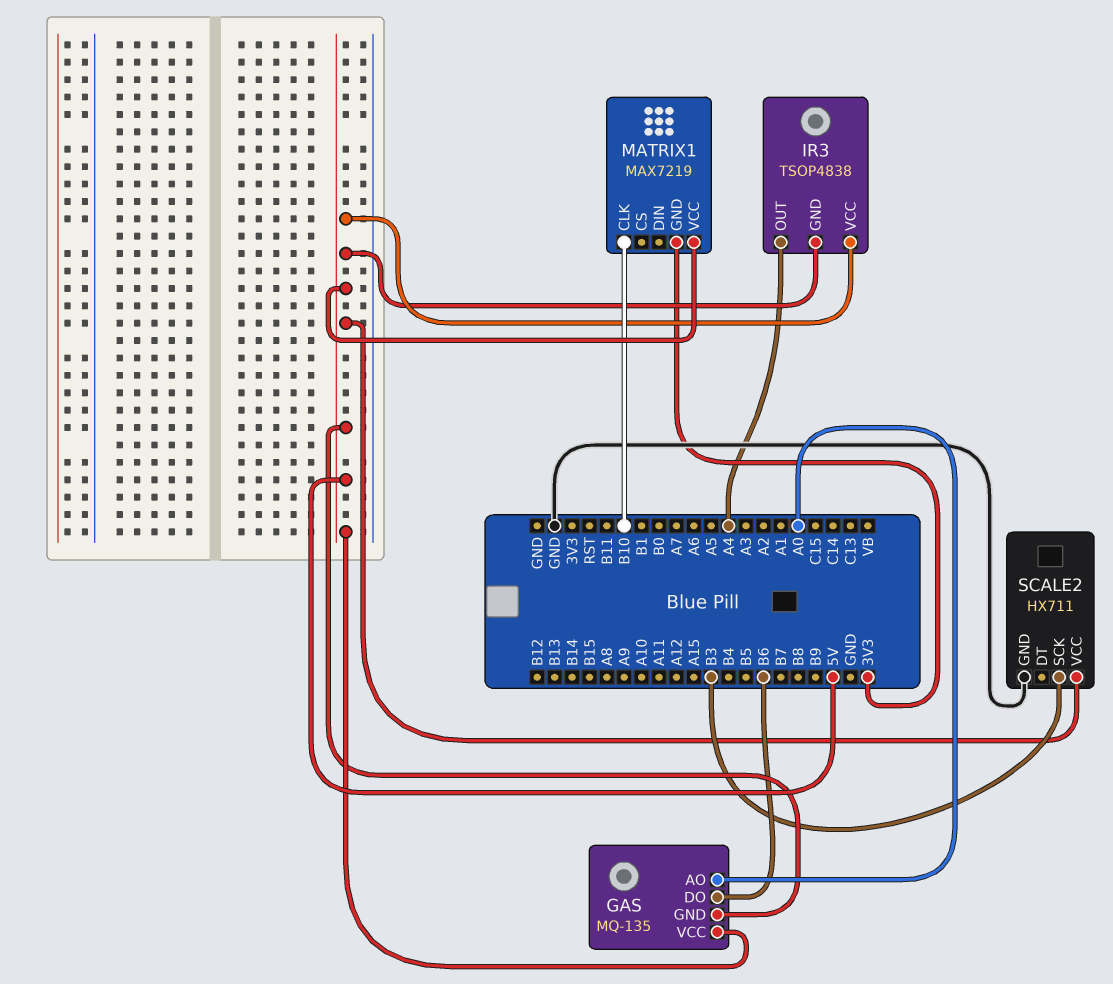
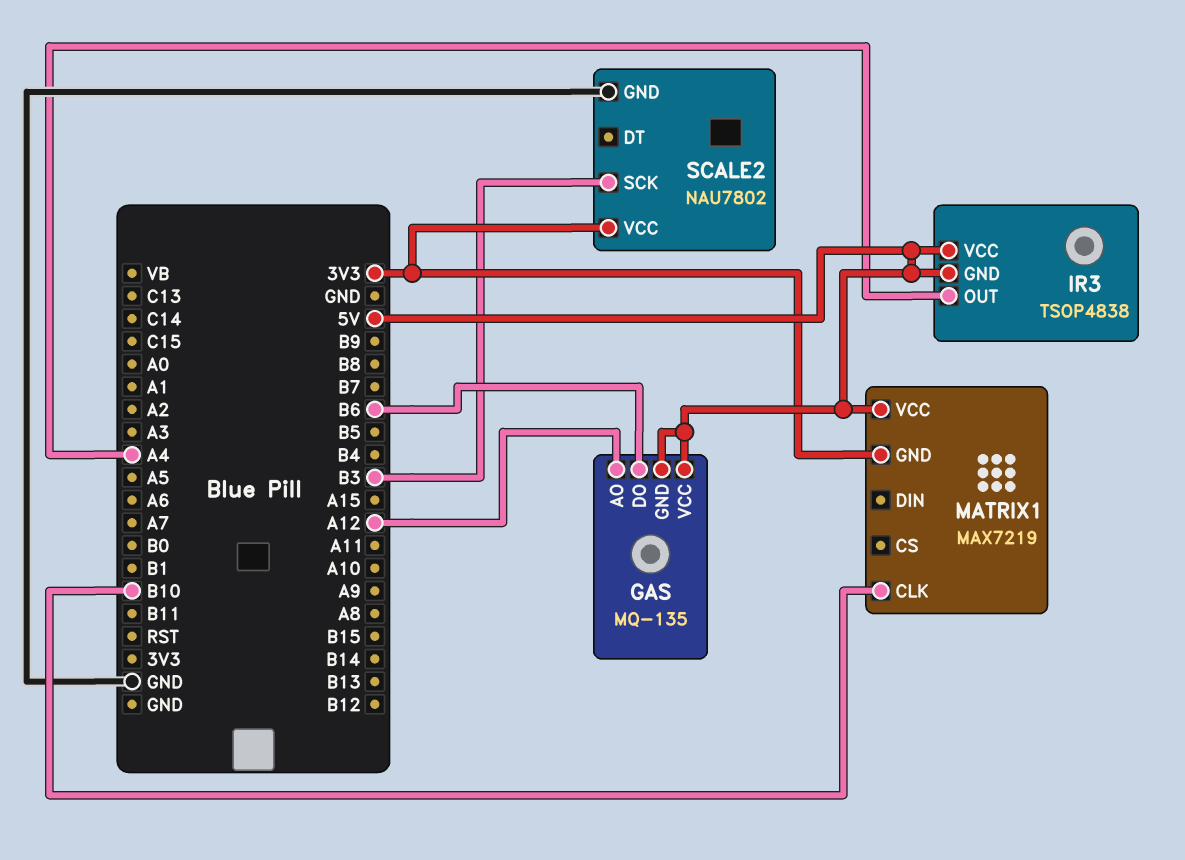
GAS pin AO: A0 -> A12
SCALE2: HX711 -> NAU7802
SCALE2 pin VCC: 5V -> 3V3

